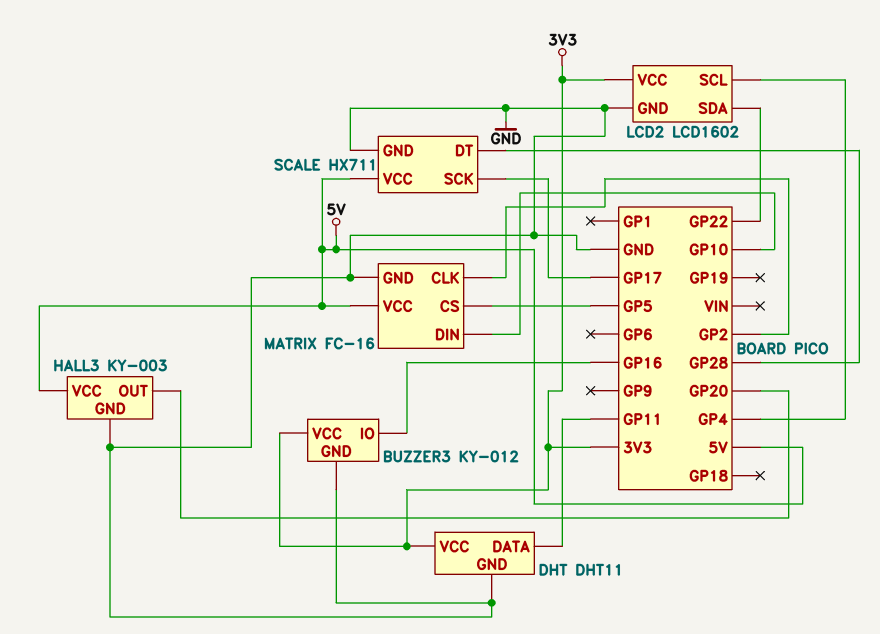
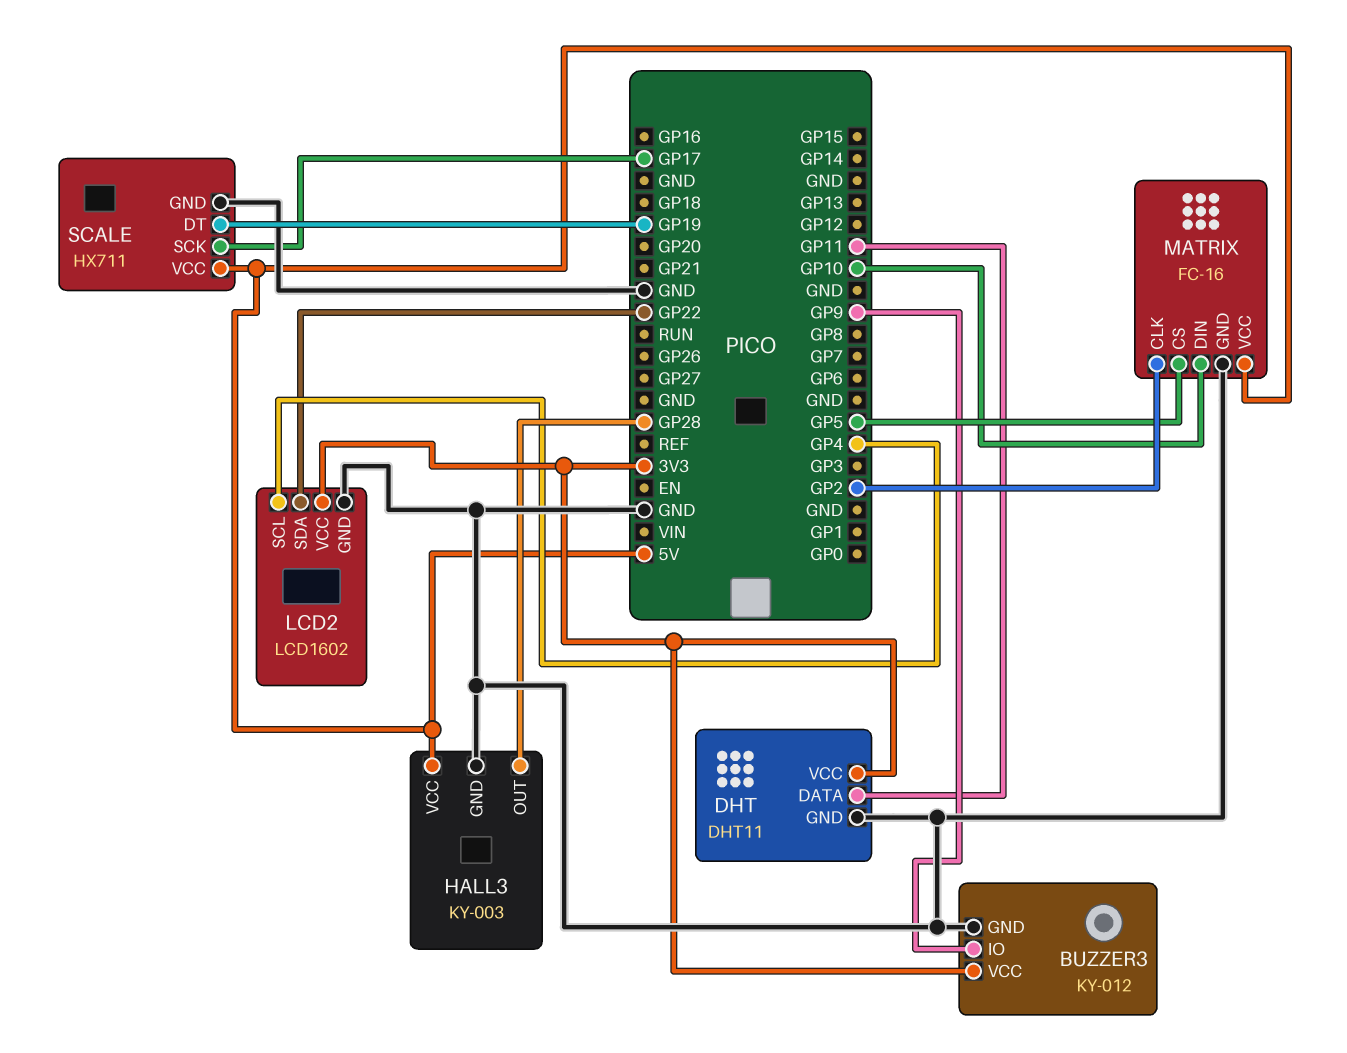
BUZZER3 pin IO: GP16 -> GP9
HALL3 pin OUT: GP20 -> GP28
SCALE pin DT: GP28 -> GP19

